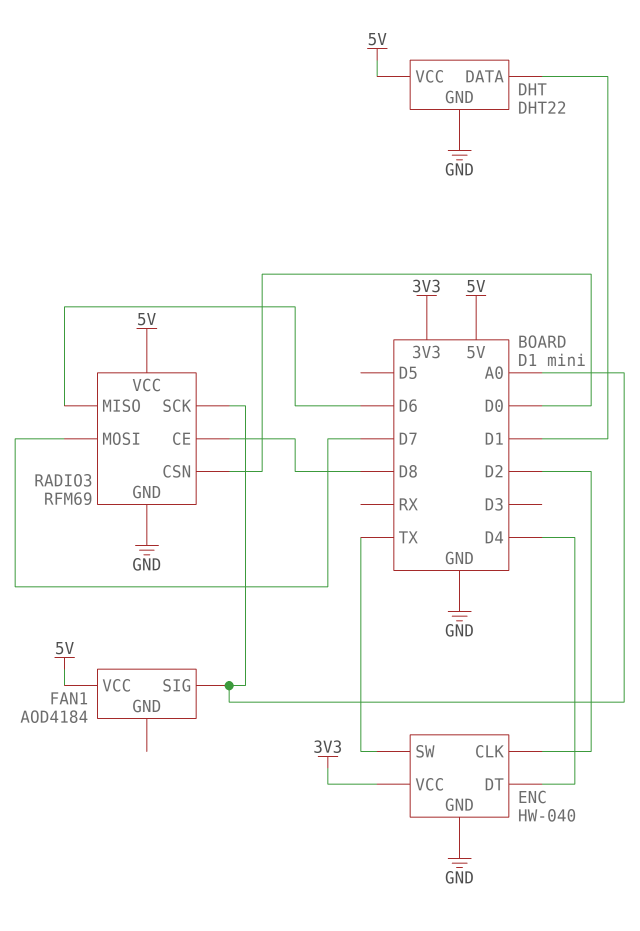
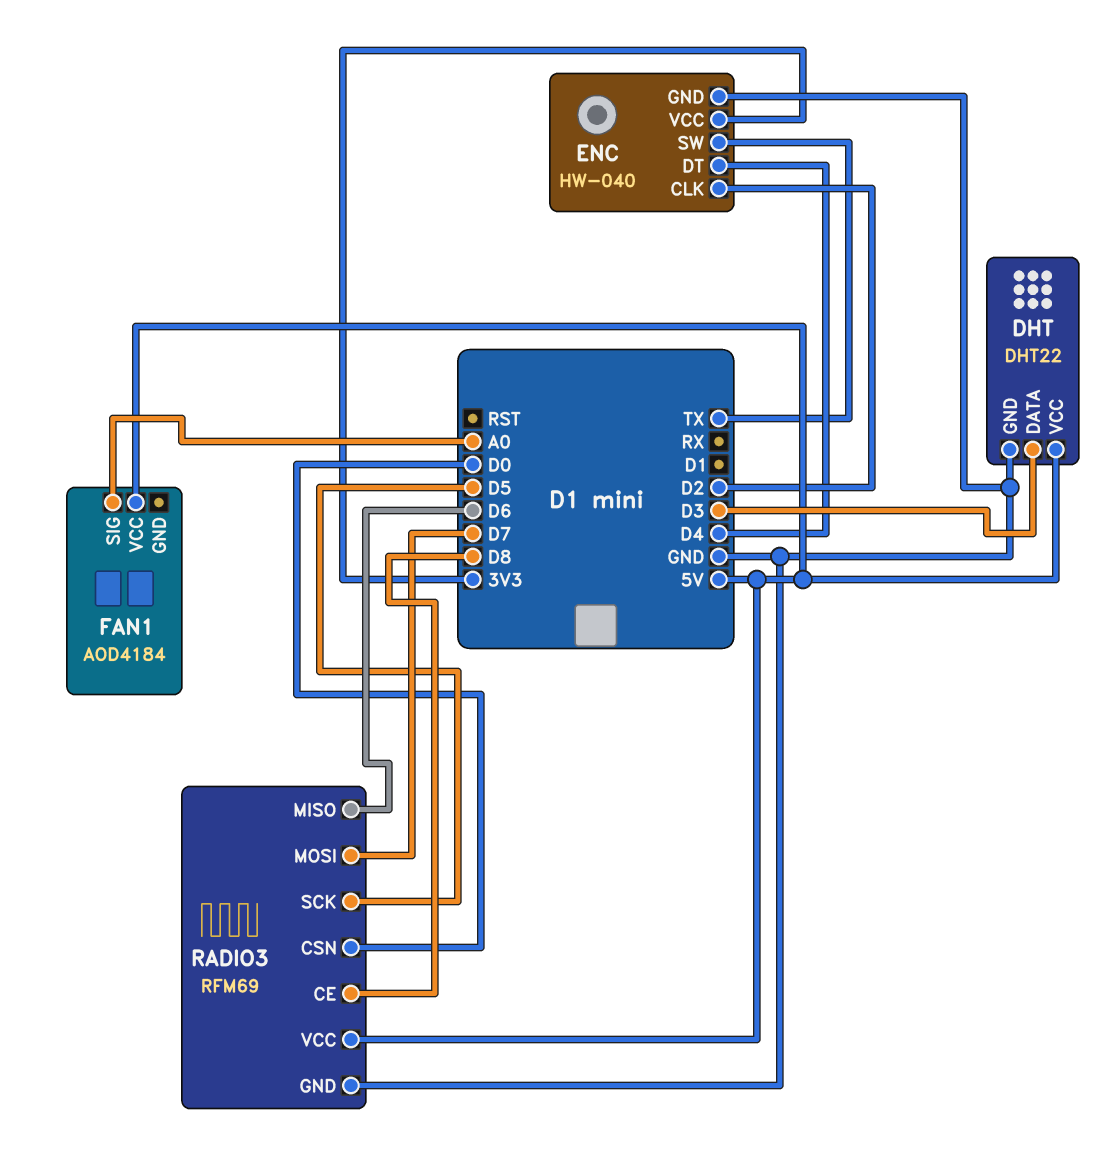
DHT pin DATA: D1 -> D3
RADIO3 pin SCK: A0 -> D5

